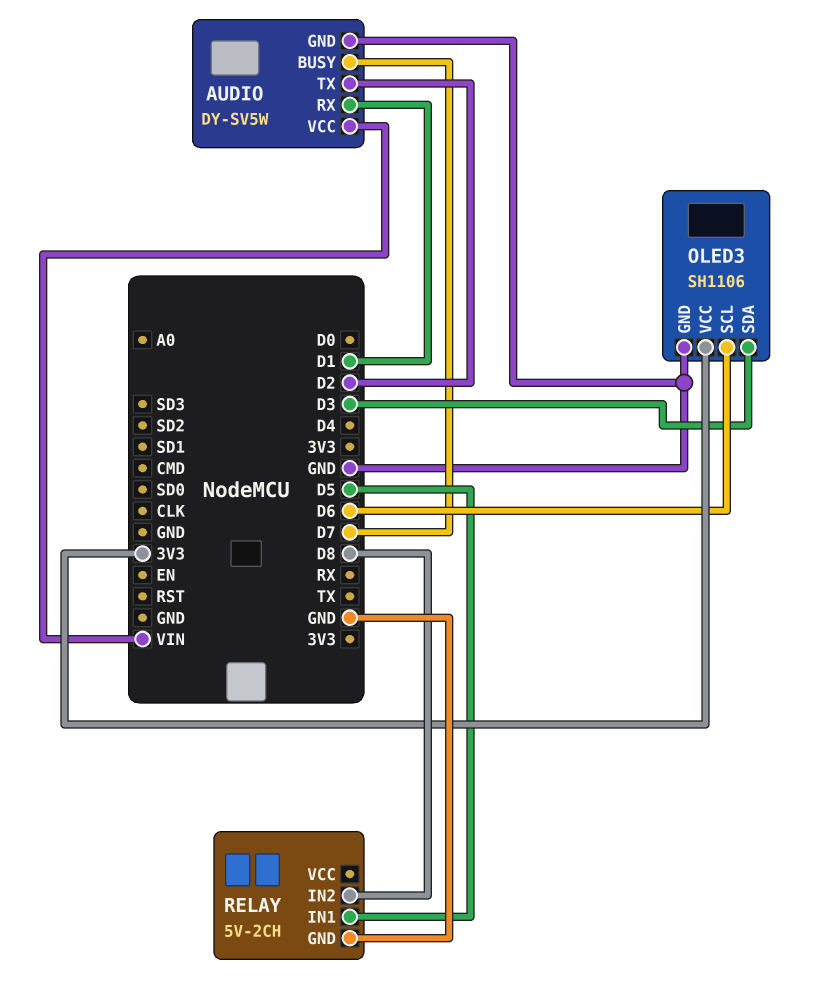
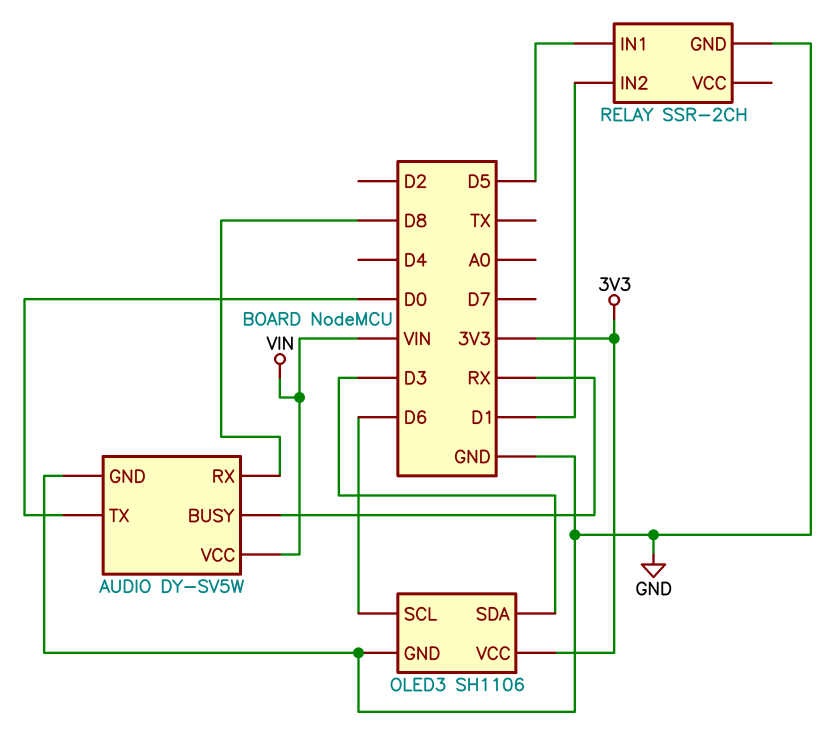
AUDIO pin BUSY: D7 -> RX
AUDIO pin RX: D1 -> D8
AUDIO pin TX: D2 -> D0
RELAY: 5V-2CH -> SSR-2CH
RELAY pin IN2: D8 -> D1

